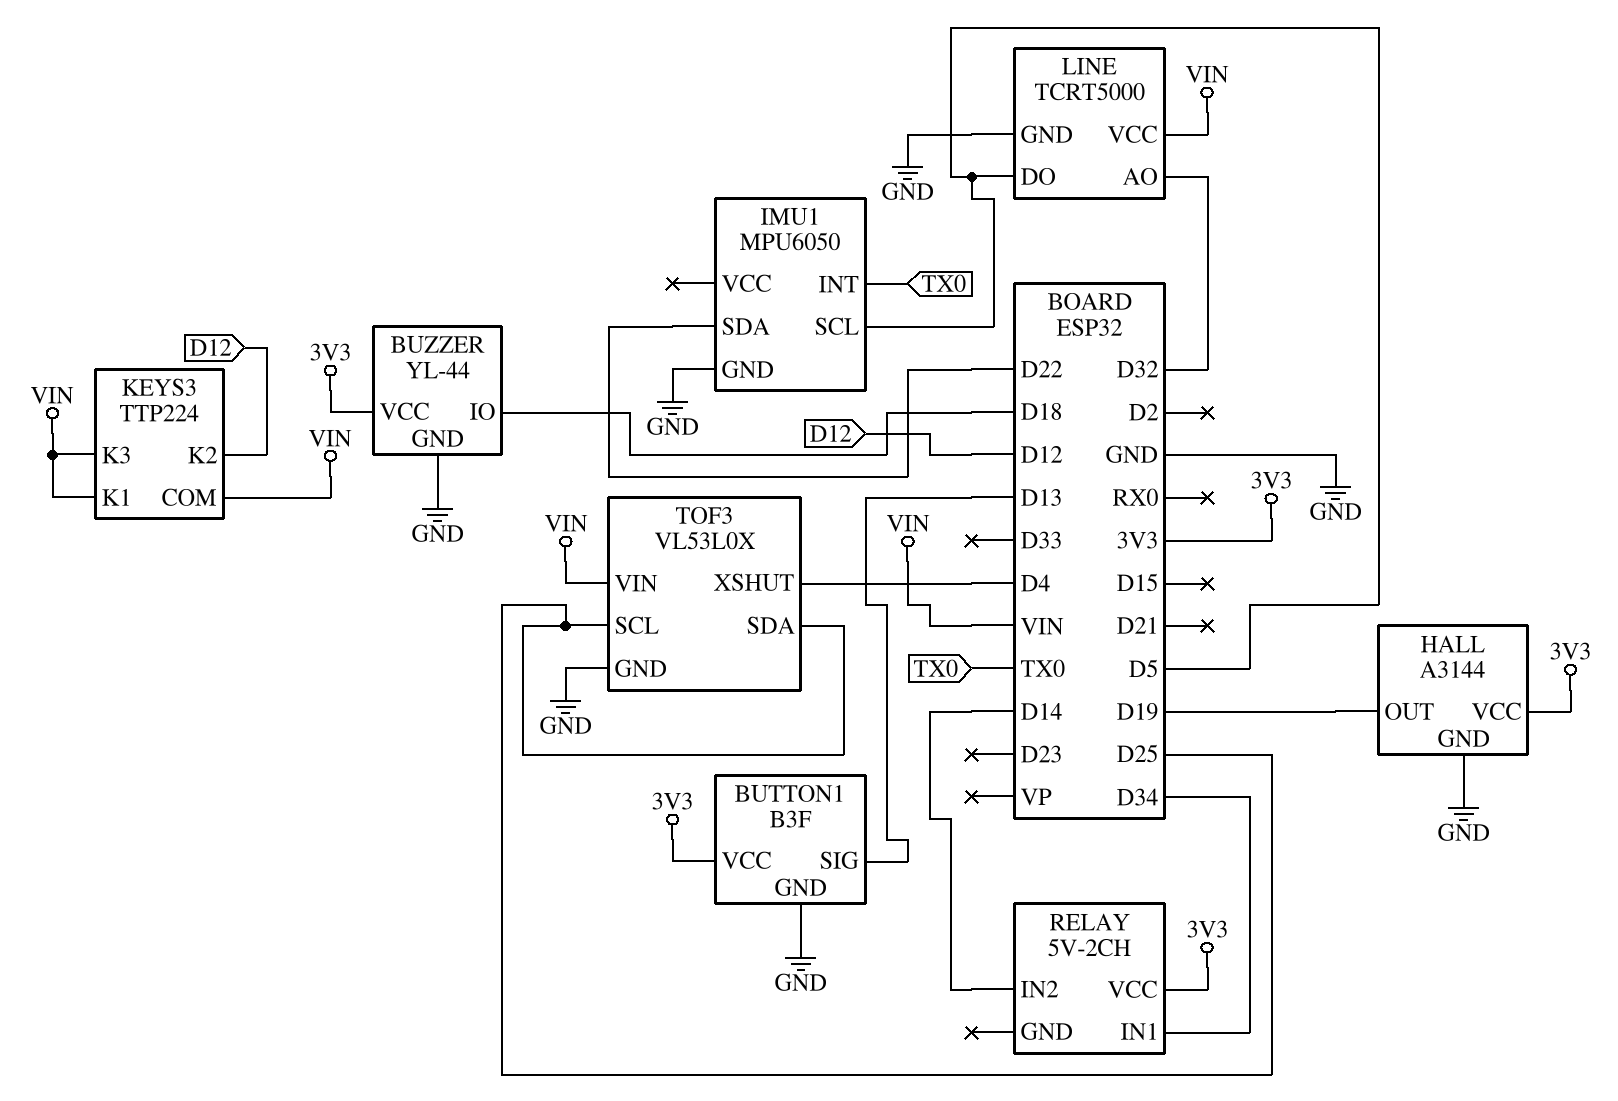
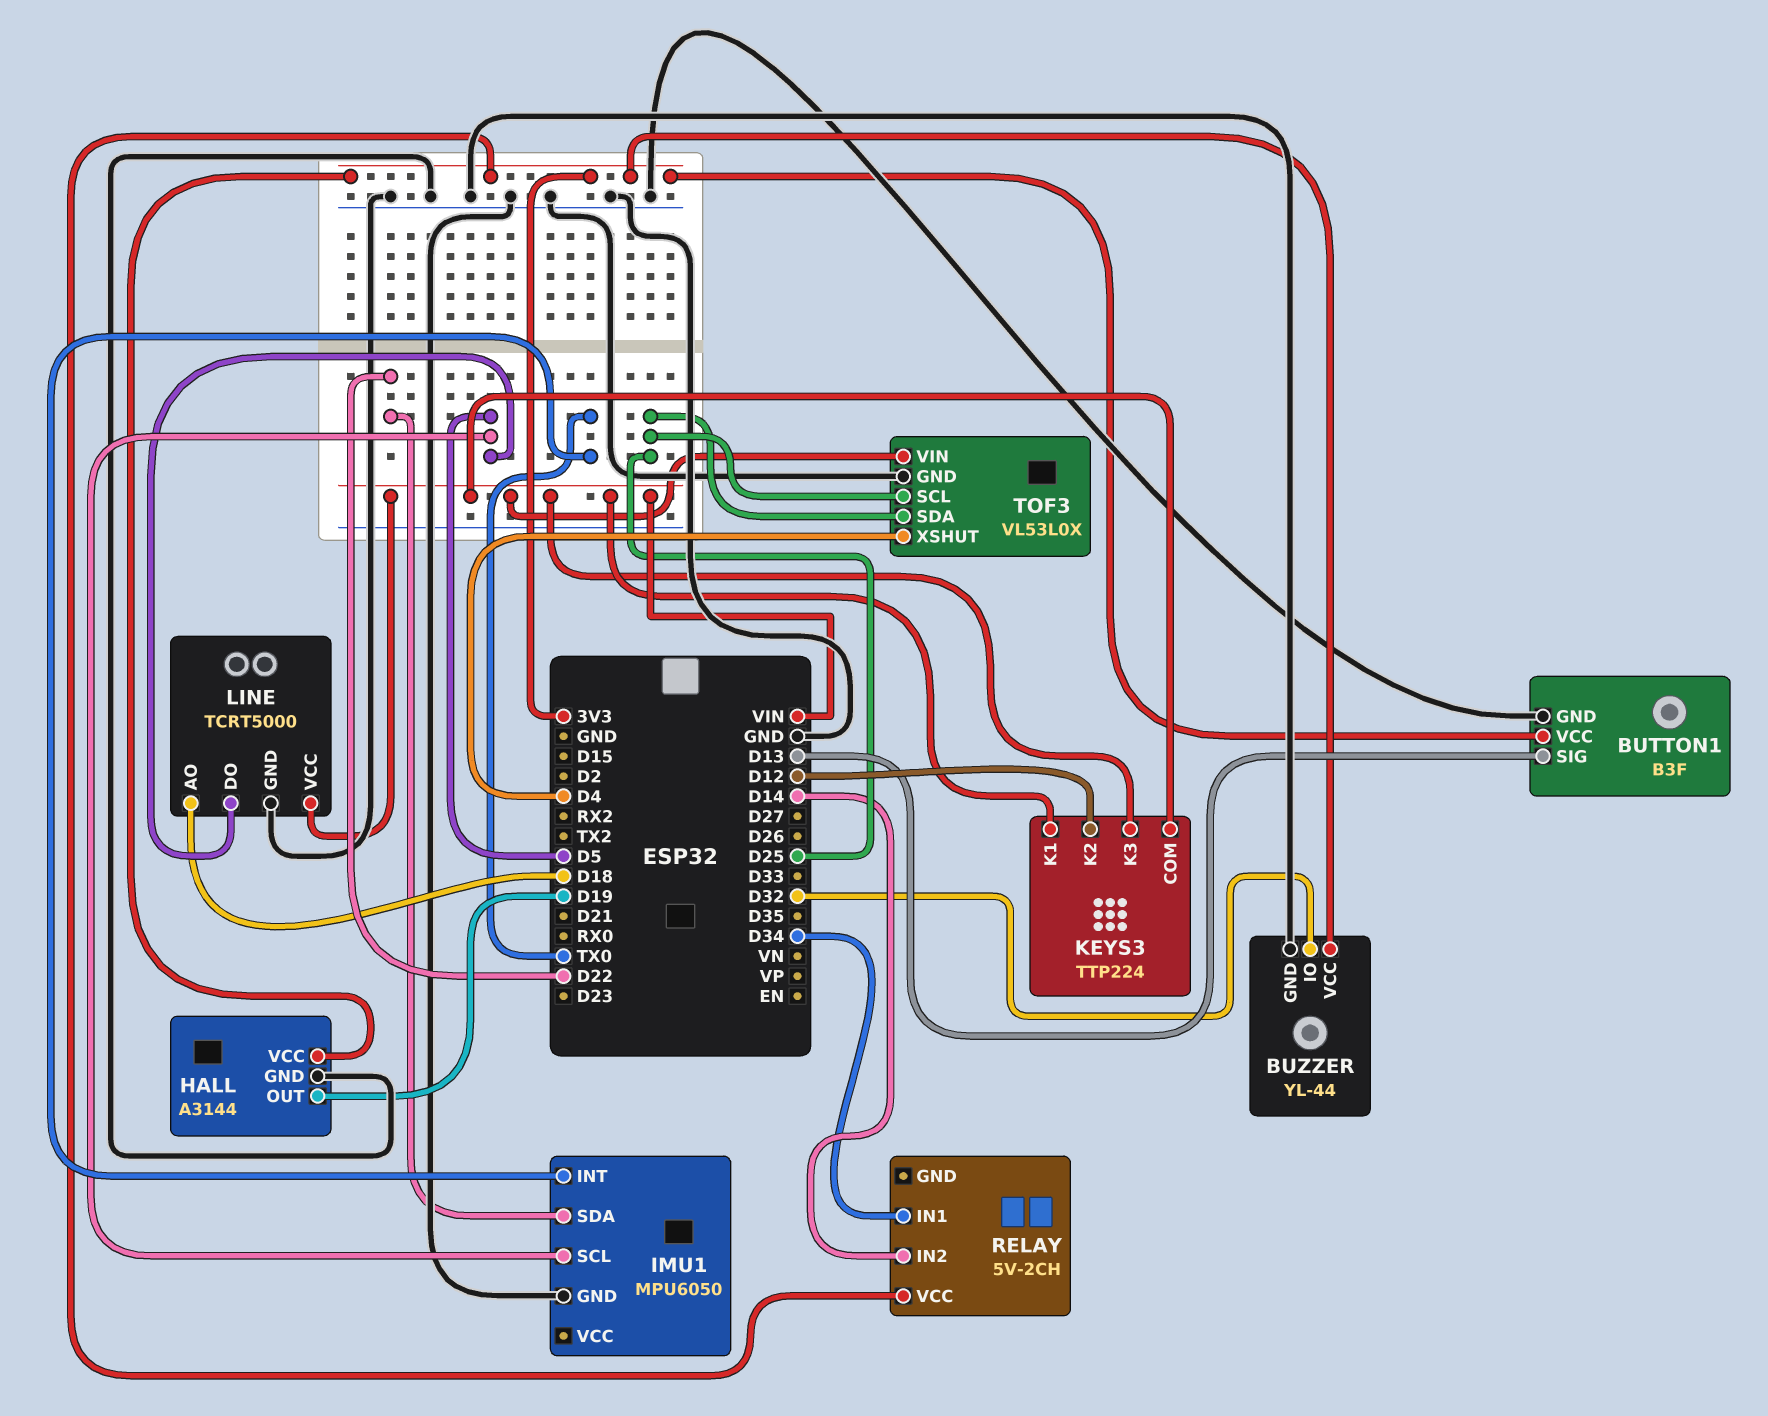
BUZZER pin IO: D18 -> D32
LINE pin AO: D32 -> D18

